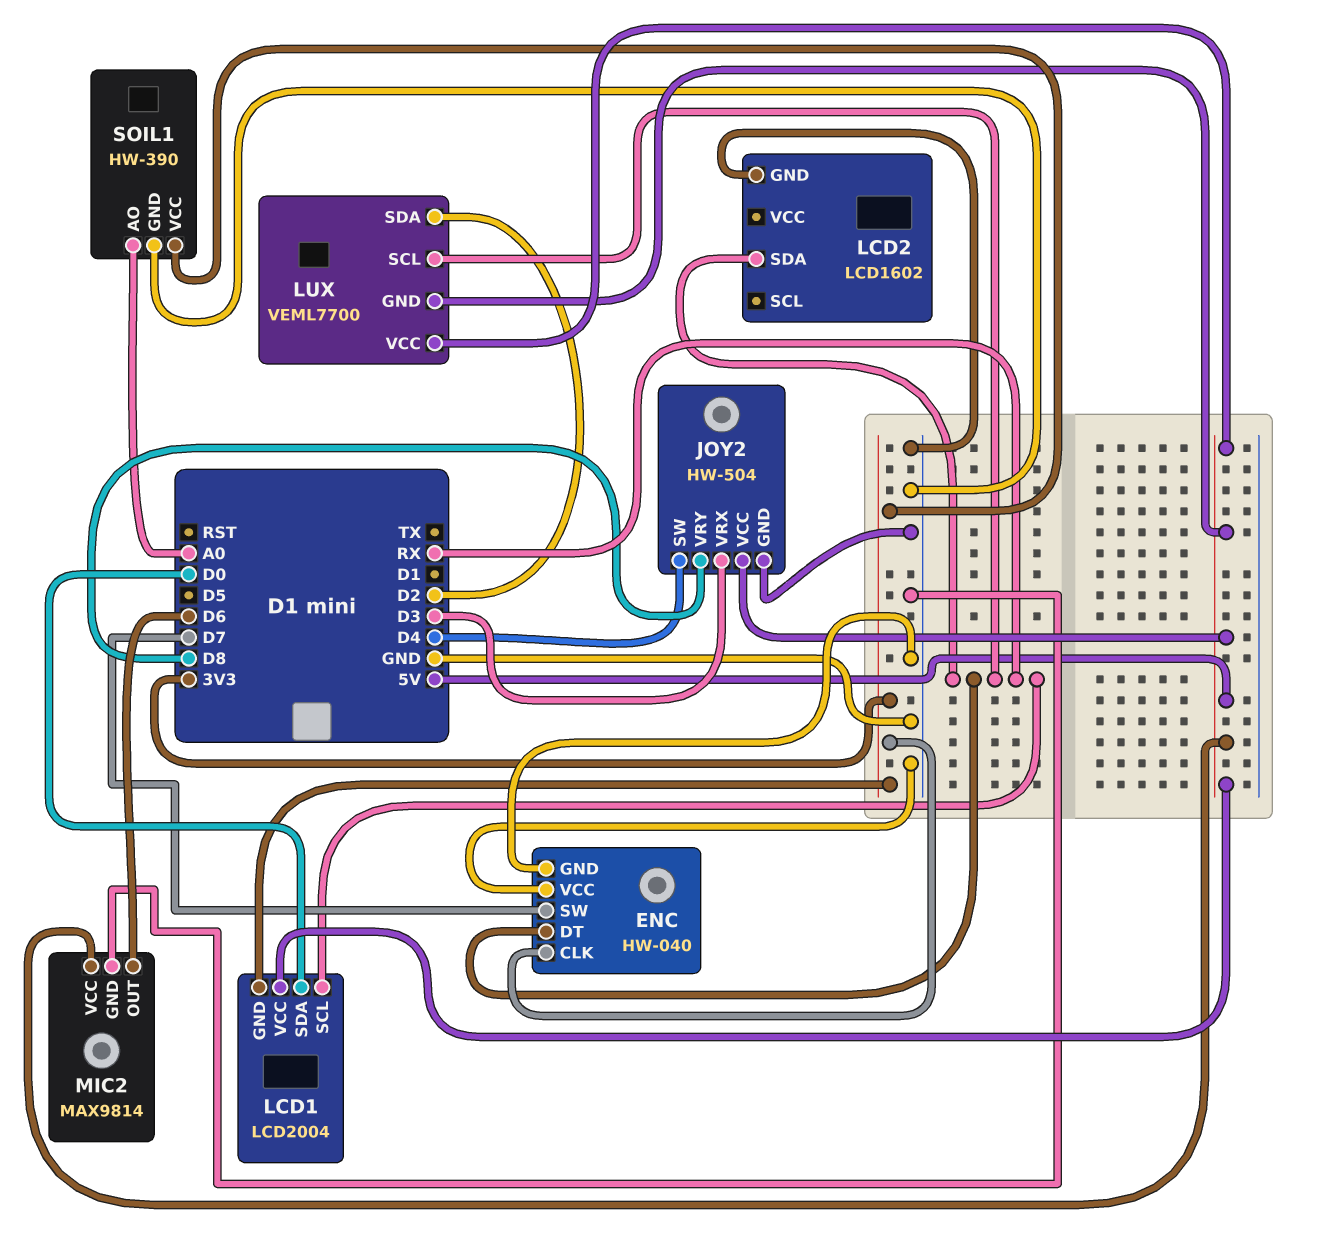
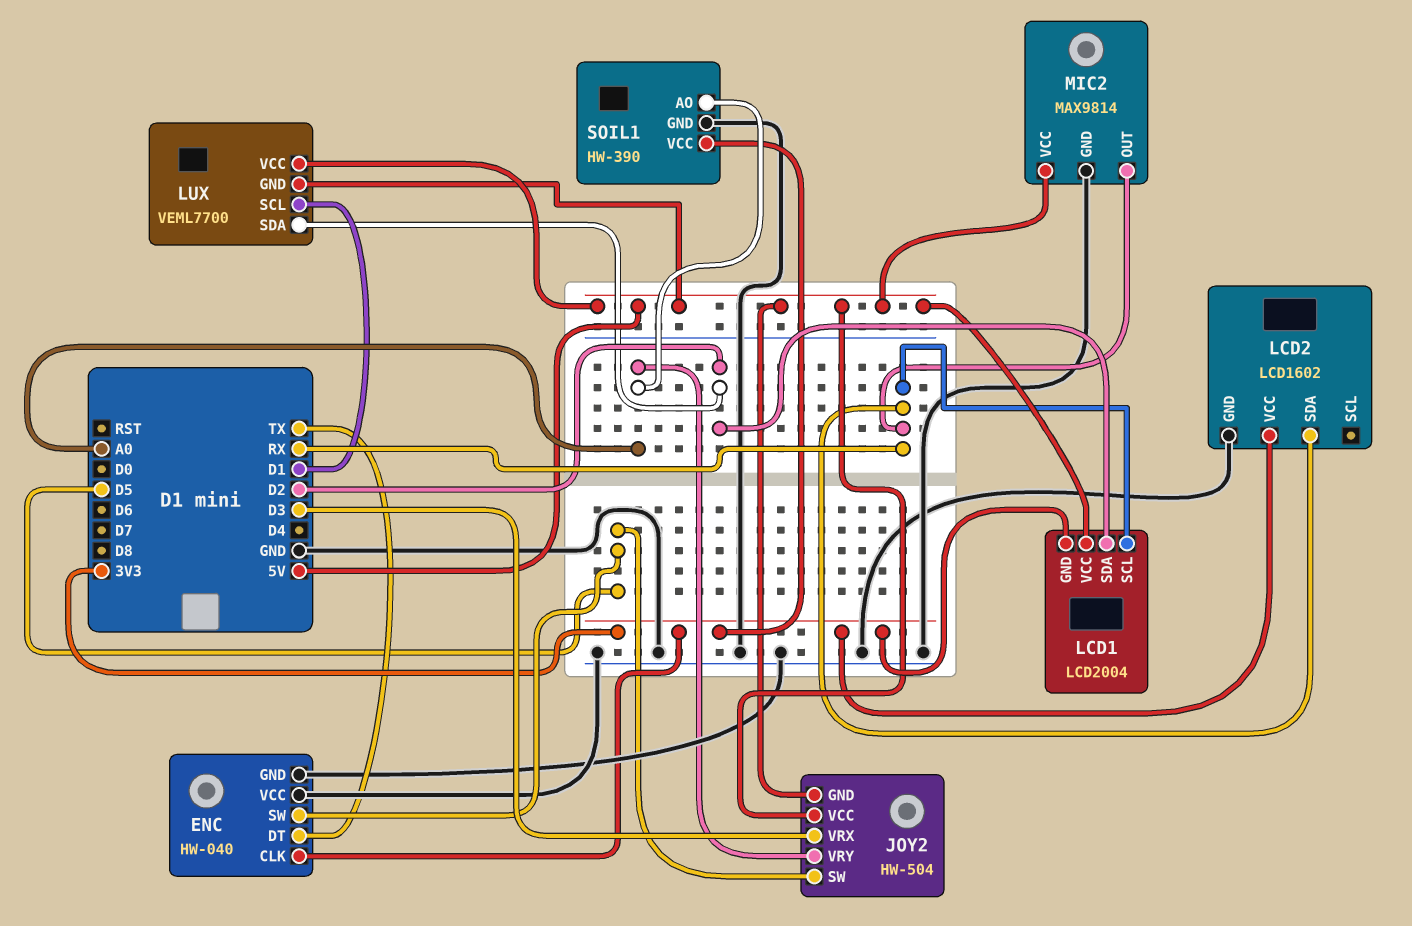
ENC pin DT: RX -> TX
ENC pin SW: D7 -> D5
JOY2 pin GND: GND -> 5V
JOY2 pin SW: D4 -> D5
JOY2 pin VRY: D8 -> A0
LCD1 pin SDA: D0 -> D2
LCD2 pin VCC: none -> 3V3
LUX pin SCL: RX -> D1
MIC2 pin OUT: D6 -> RX

